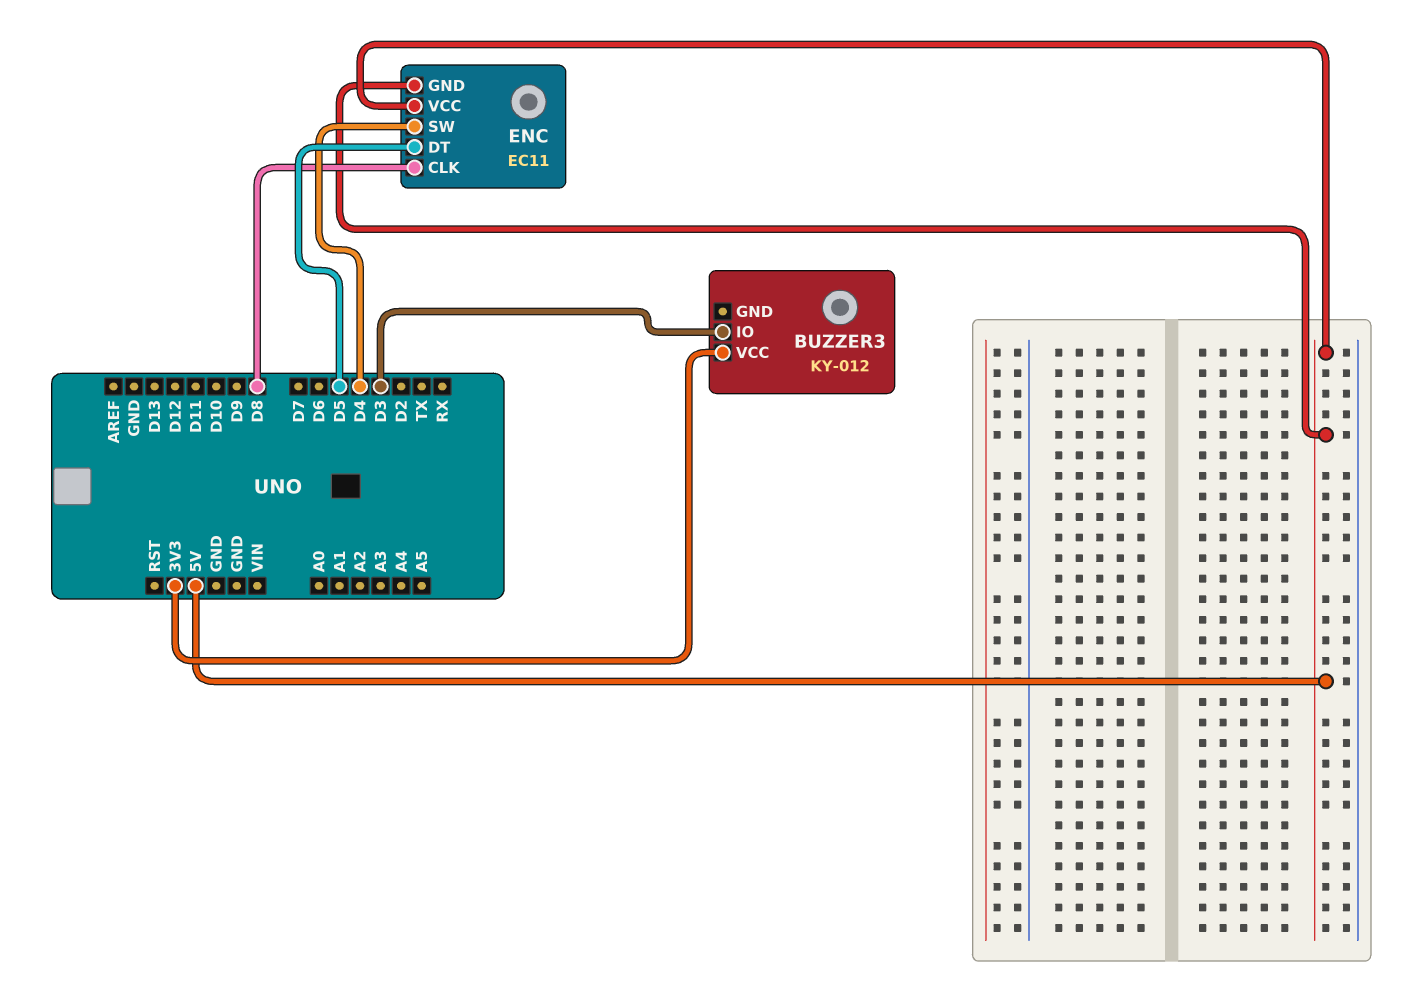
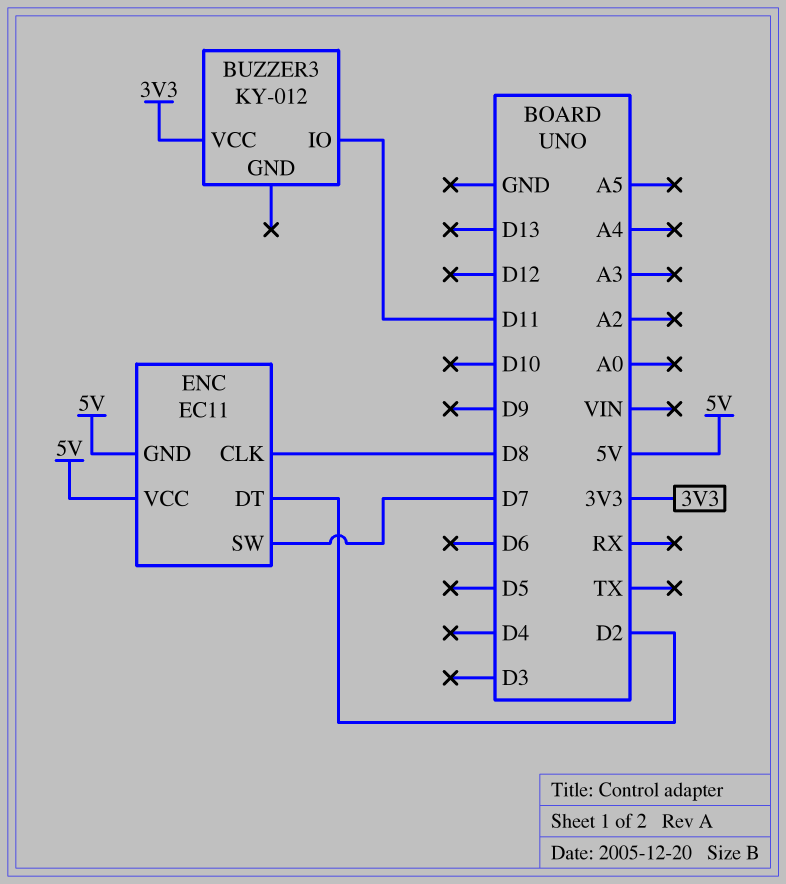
BUZZER3 pin IO: D3 -> D11
ENC pin DT: D5 -> D2
ENC pin SW: D4 -> D7

